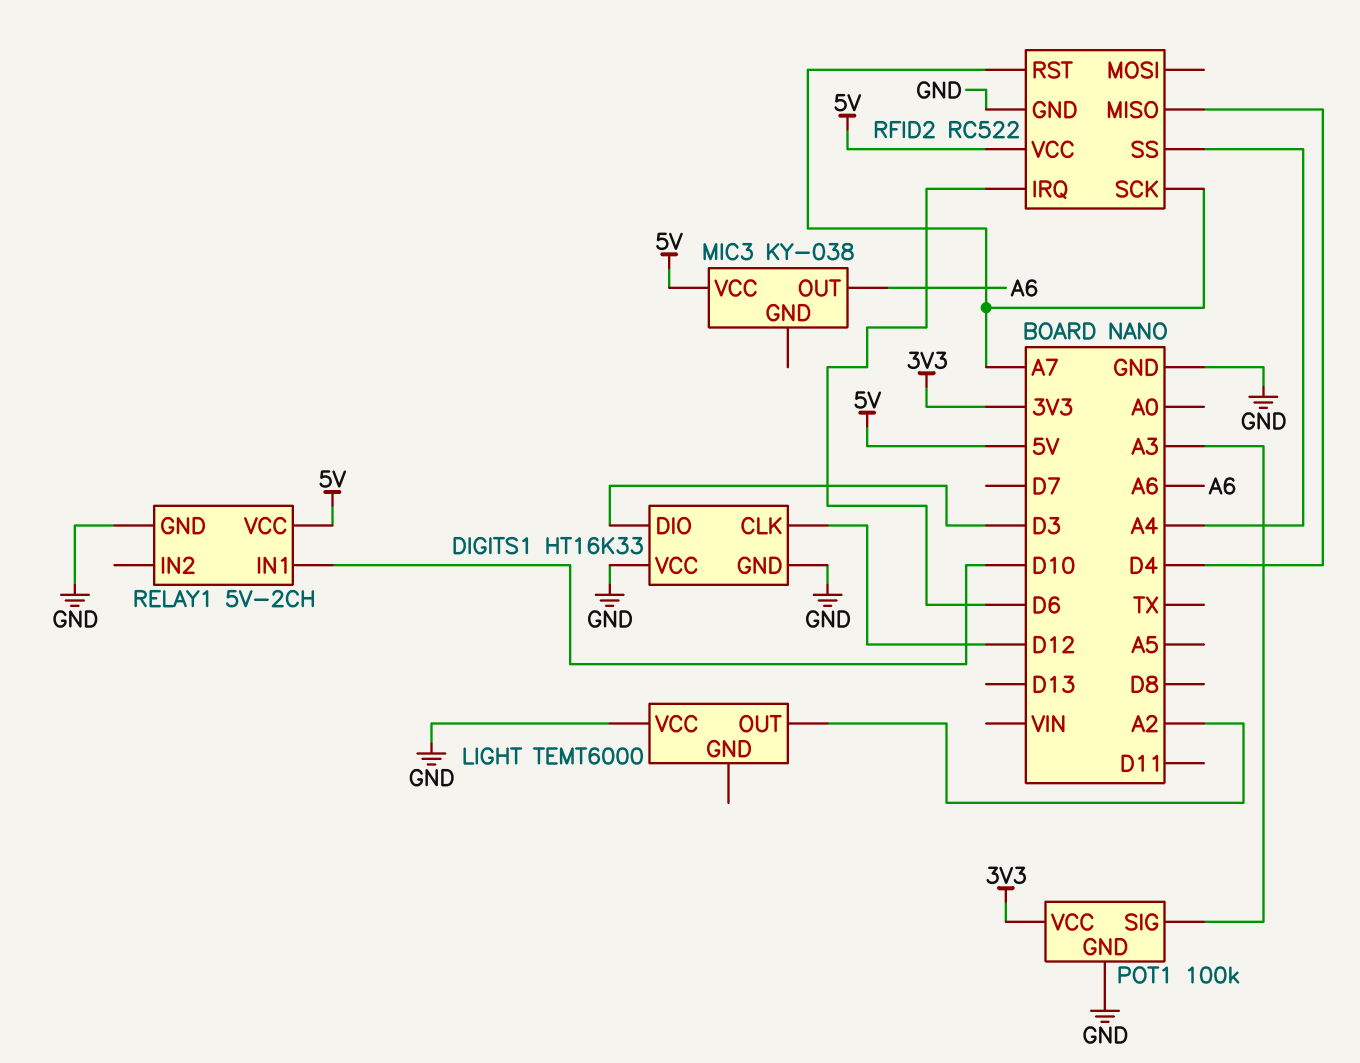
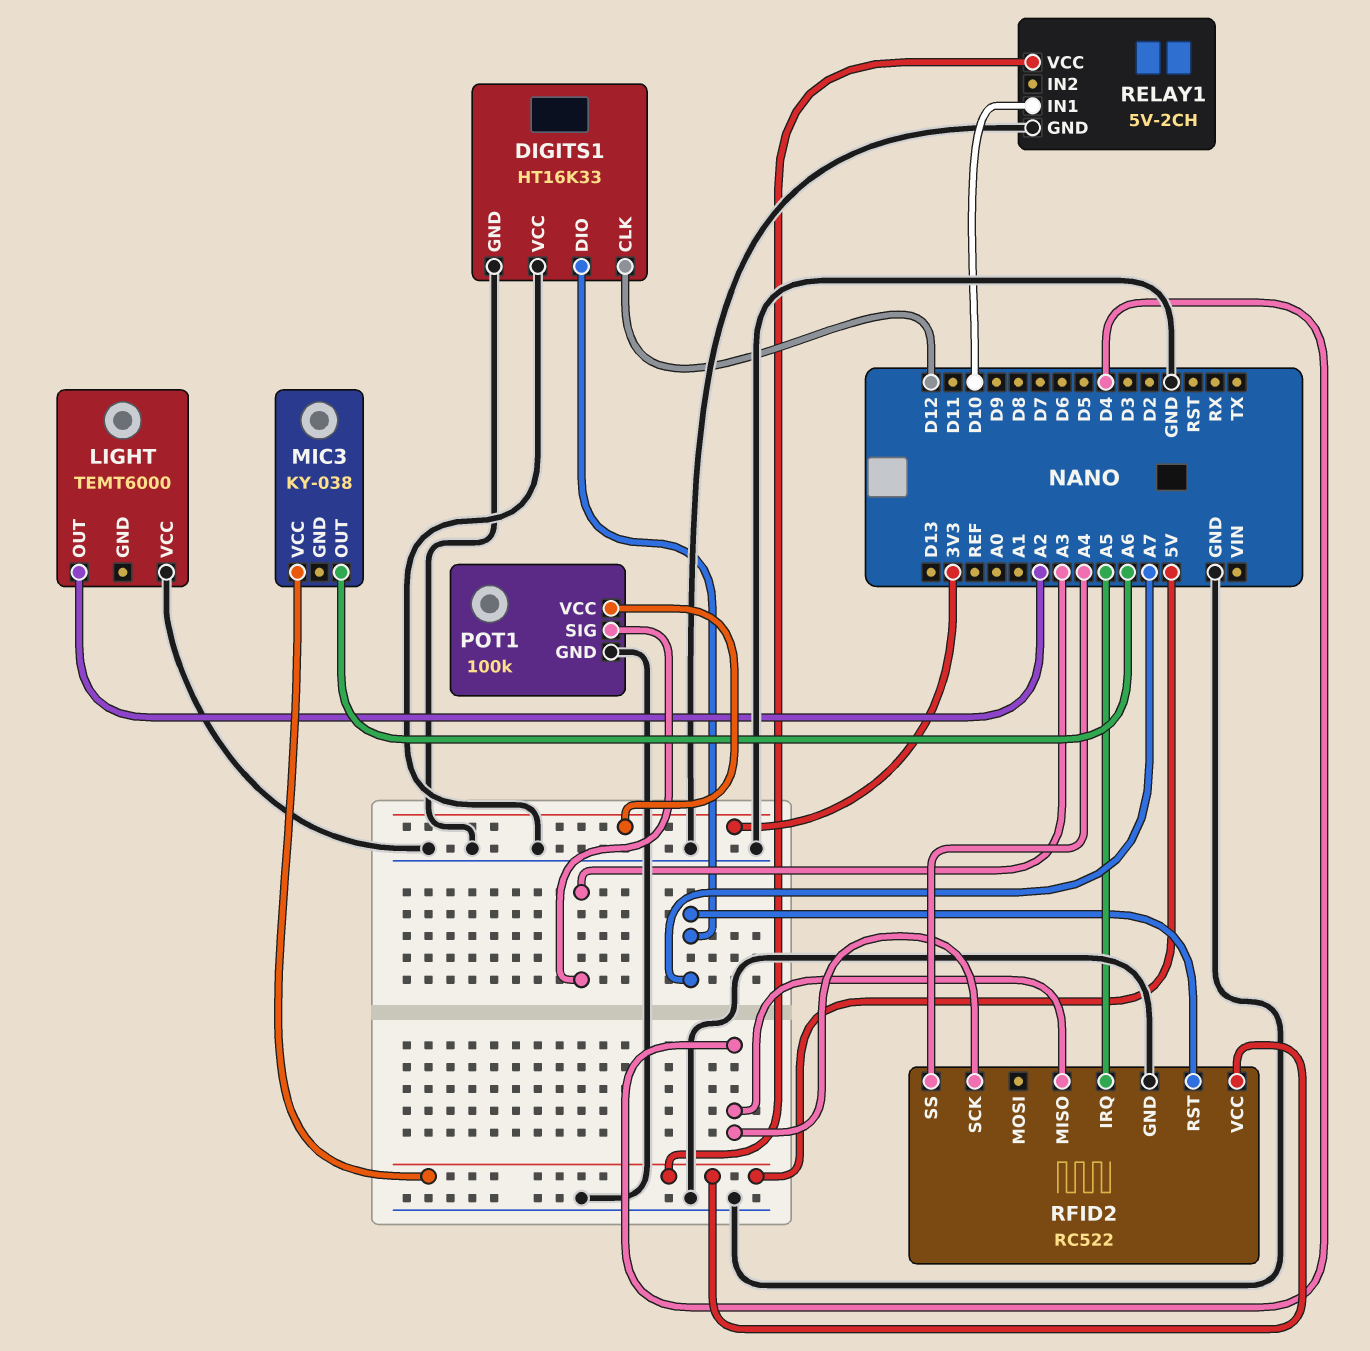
DIGITS1 pin DIO: D3 -> A7
RFID2 pin IRQ: D6 -> A5
RFID2 pin SCK: A7 -> D4

